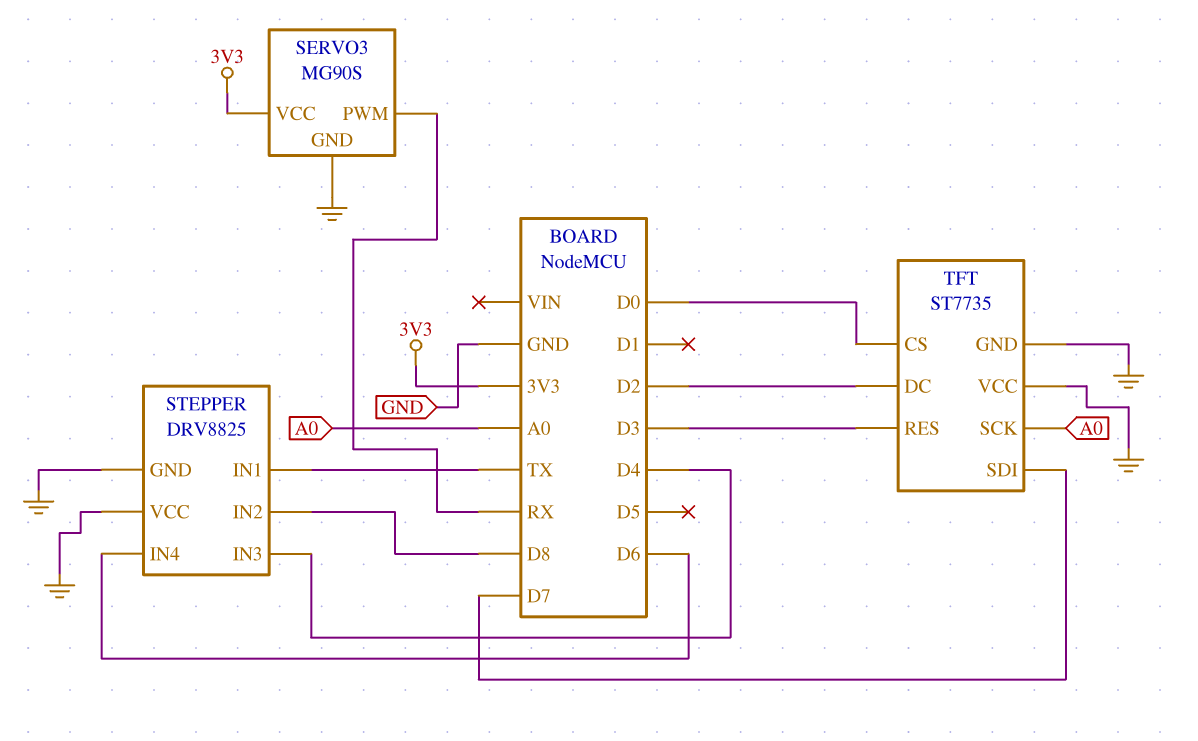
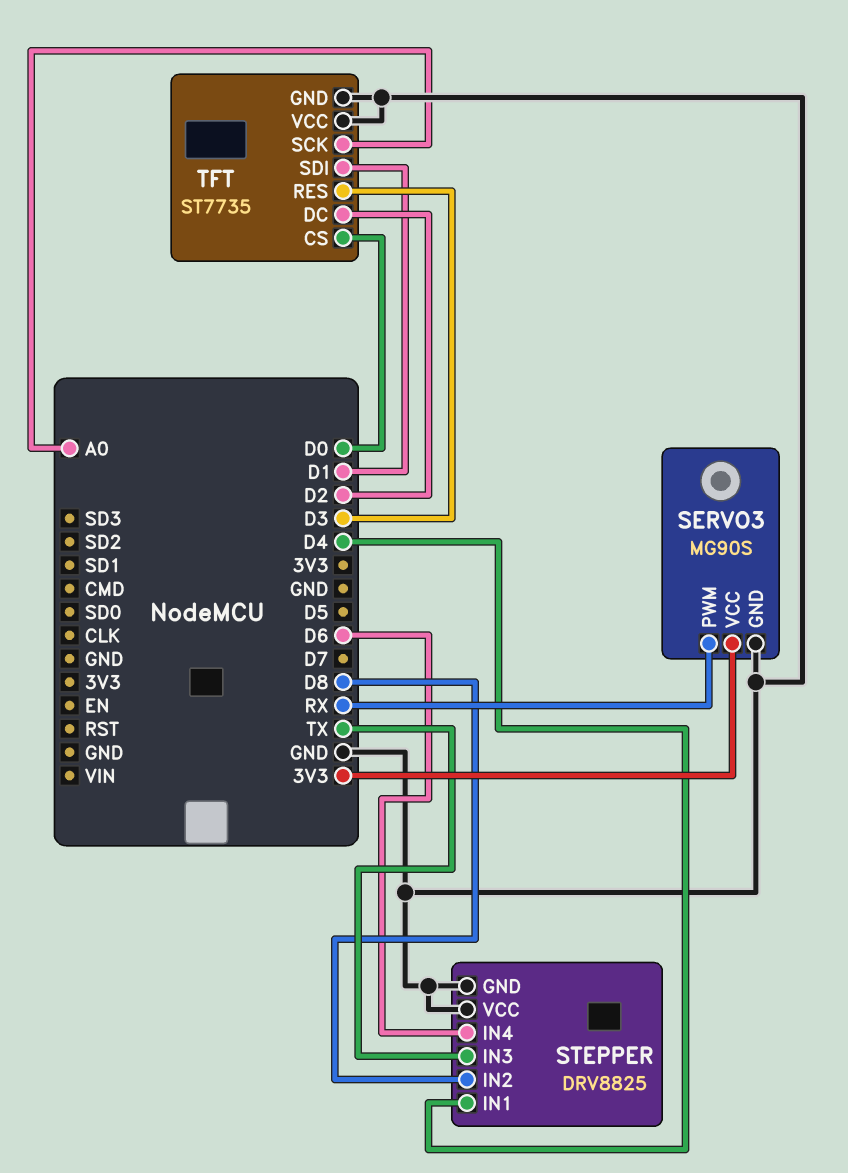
STEPPER pin IN1: TX -> D4
STEPPER pin IN3: D4 -> TX
TFT pin SDI: D7 -> D1

